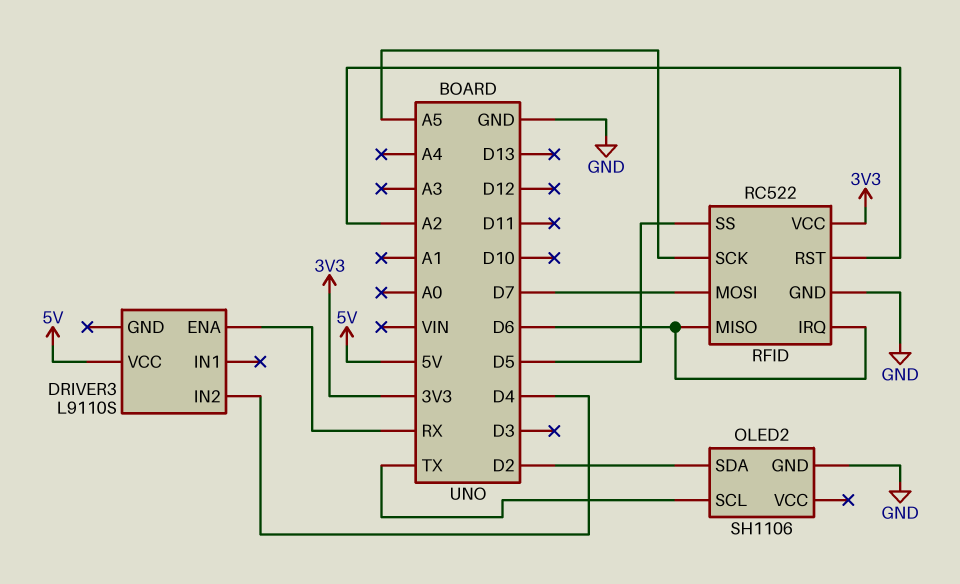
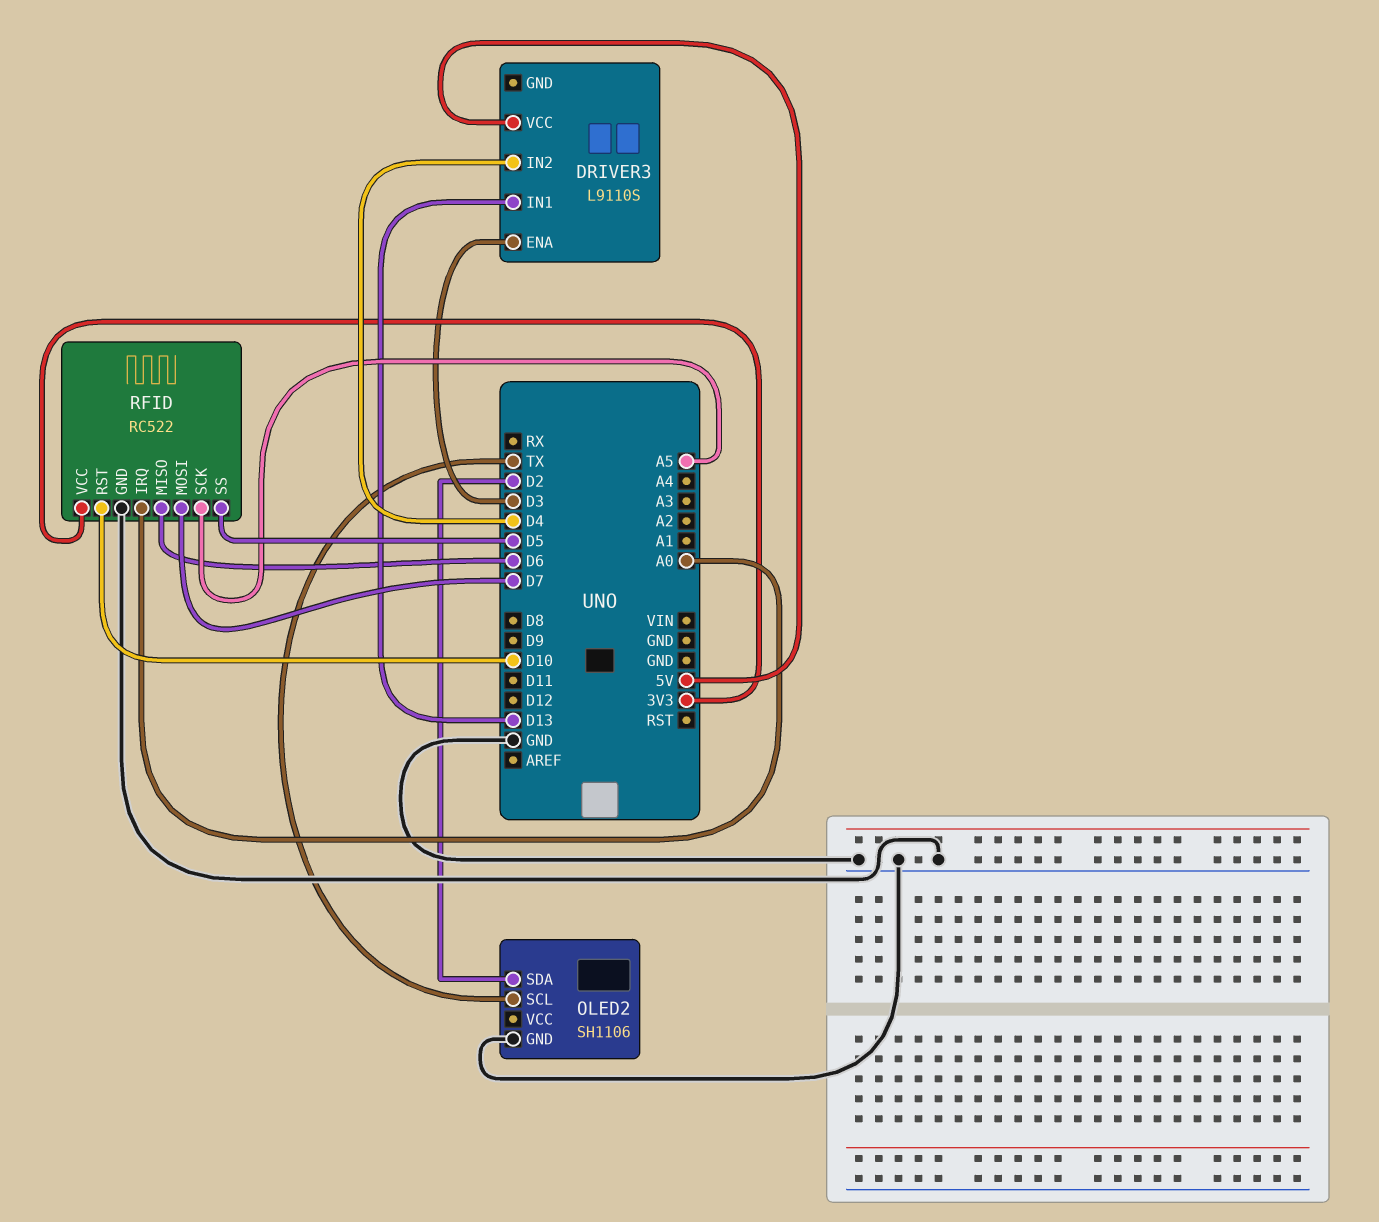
DRIVER3 pin ENA: RX -> D3
DRIVER3 pin IN1: none -> D13
RFID pin IRQ: D6 -> A0
RFID pin RST: A2 -> D10

